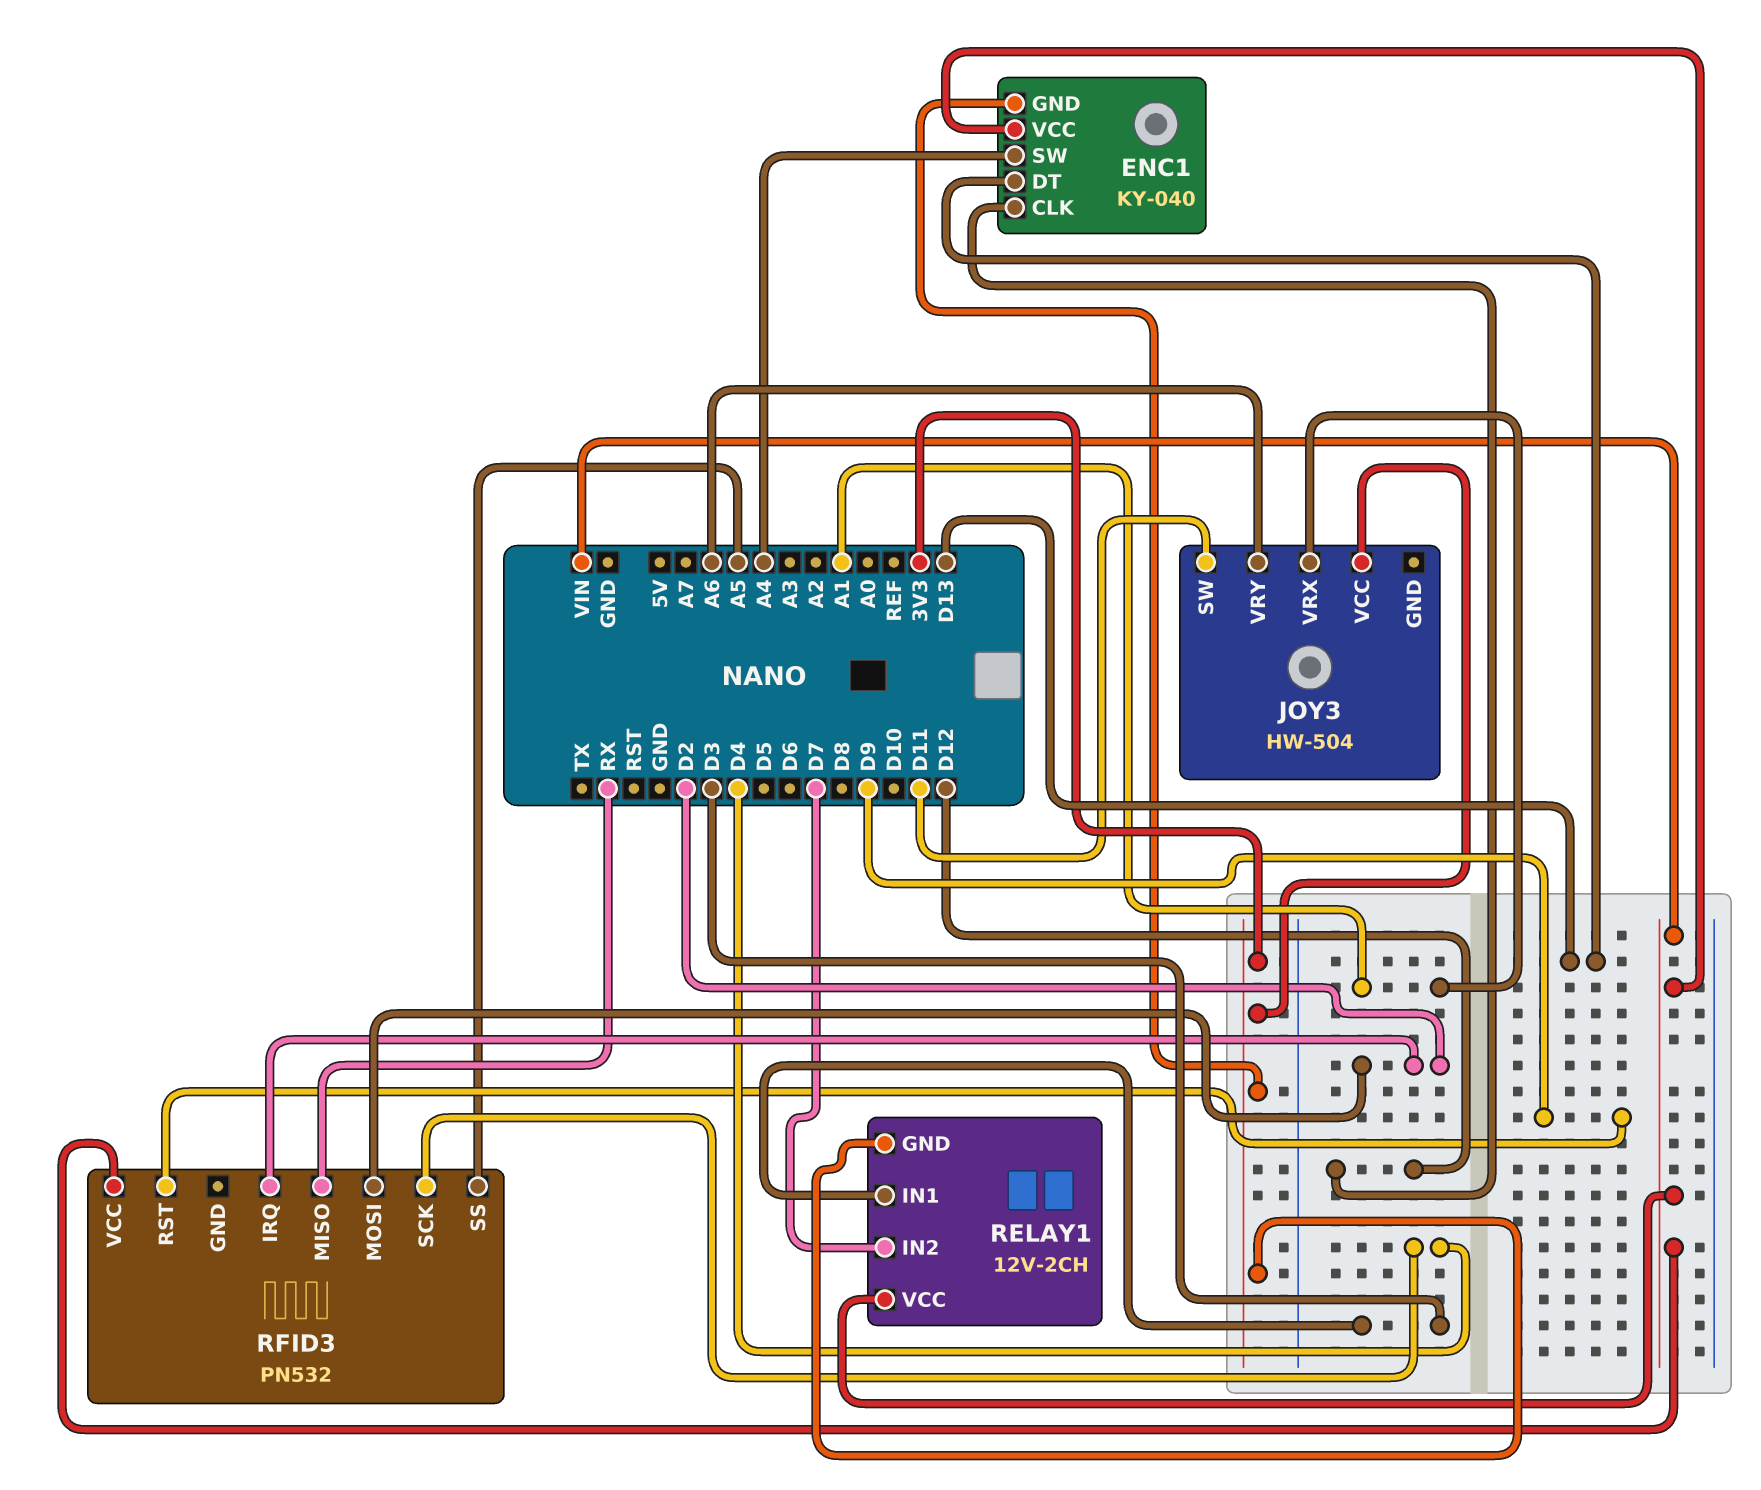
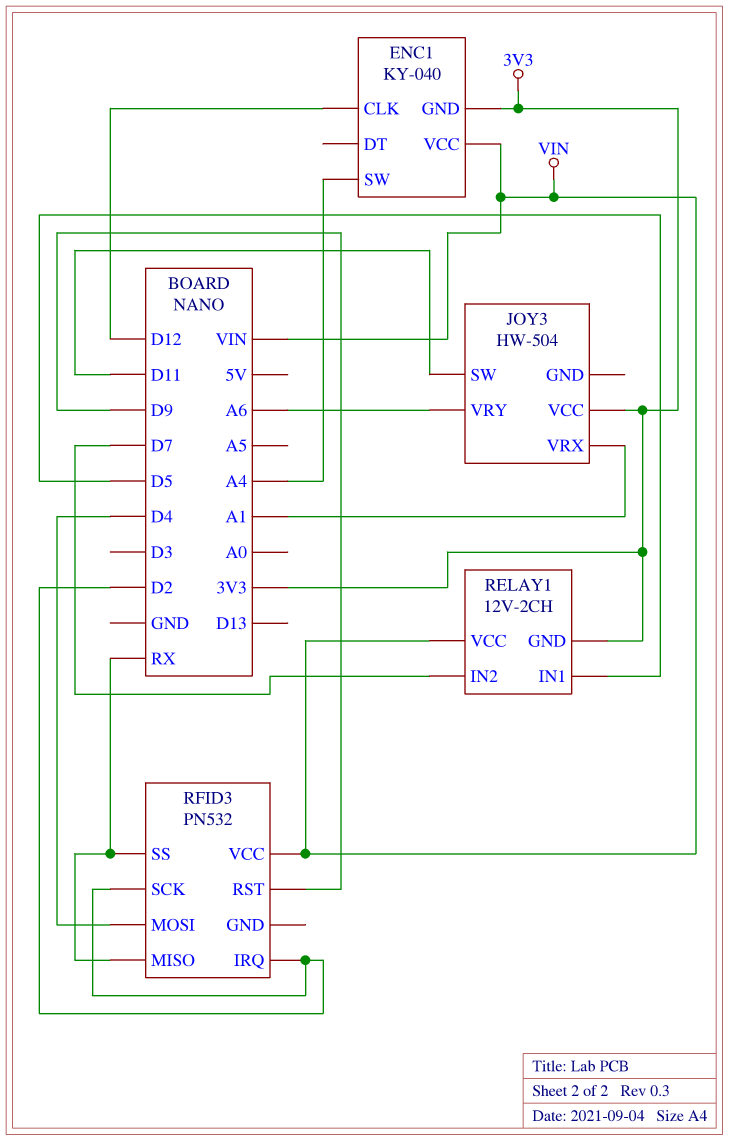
ENC1 pin DT: D13 -> none
RELAY1 pin IN1: D3 -> D5
RFID3 pin MOSI: D2 -> D4
RFID3 pin SCK: D4 -> D2
RFID3 pin SS: A5 -> RX

